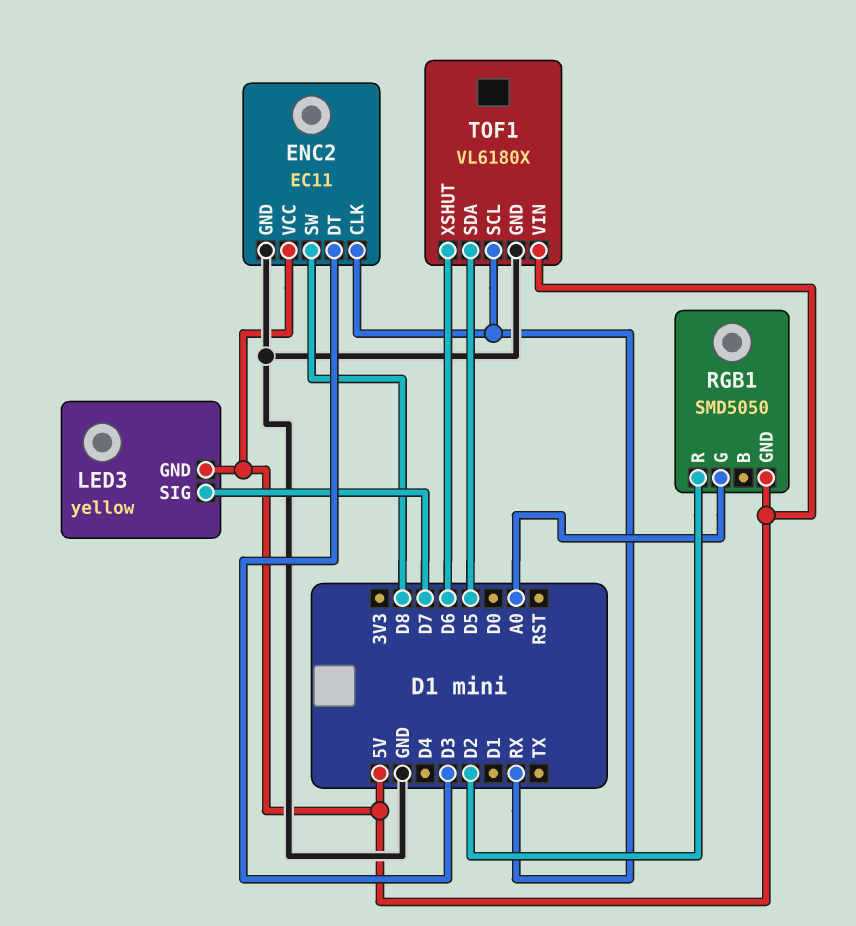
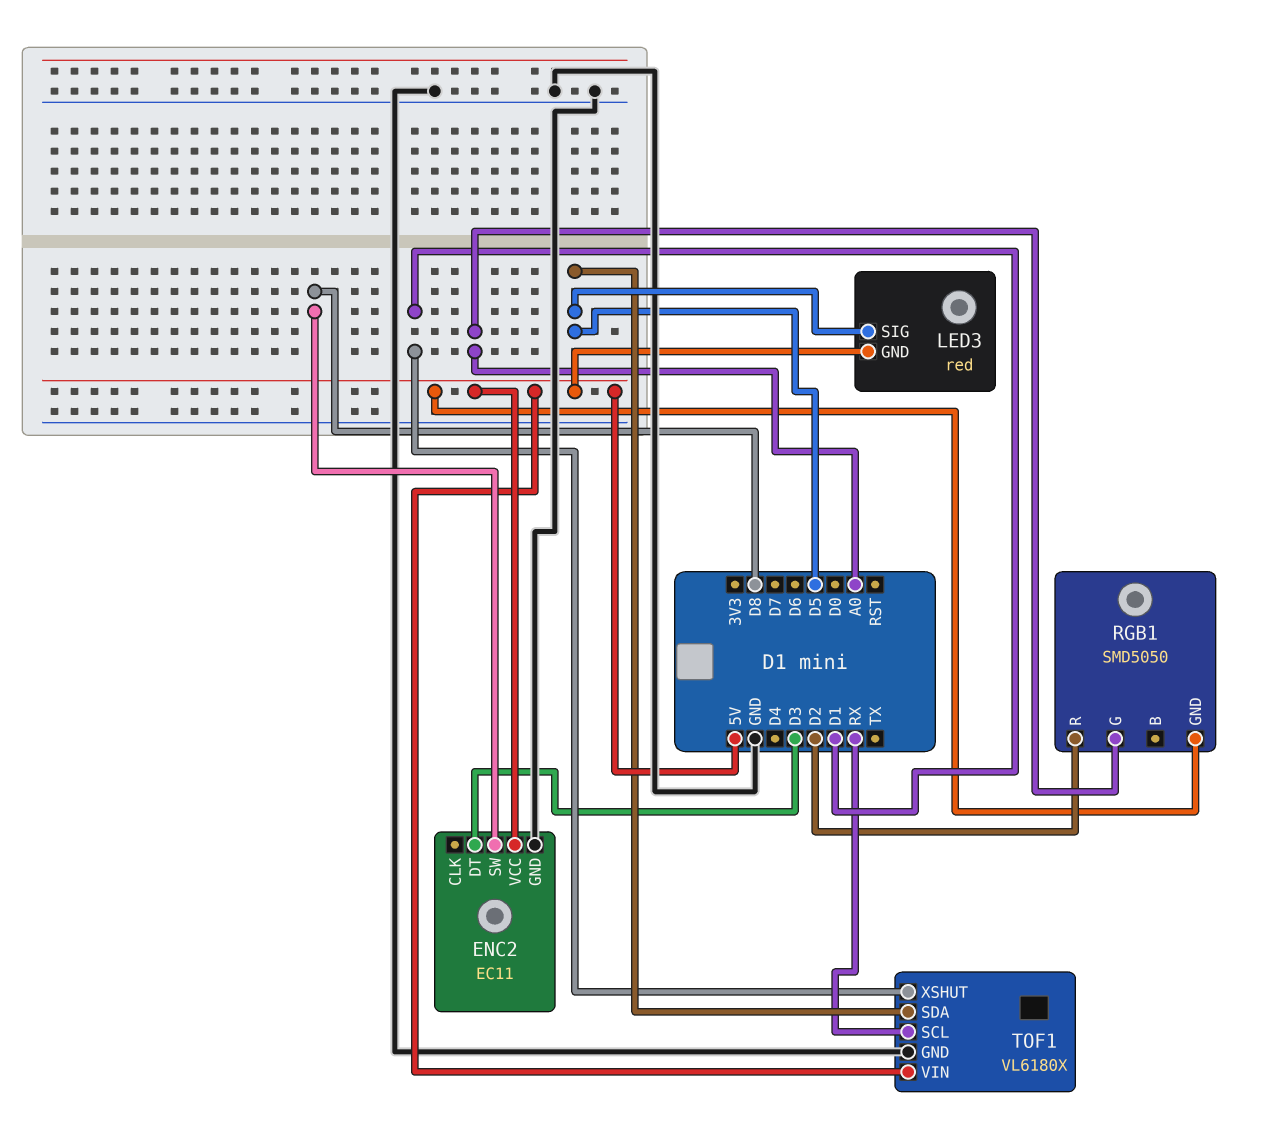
ENC2 pin CLK: RX -> none
LED3: yellow -> red
LED3 pin SIG: D7 -> D5
TOF1 pin XSHUT: D6 -> D1

